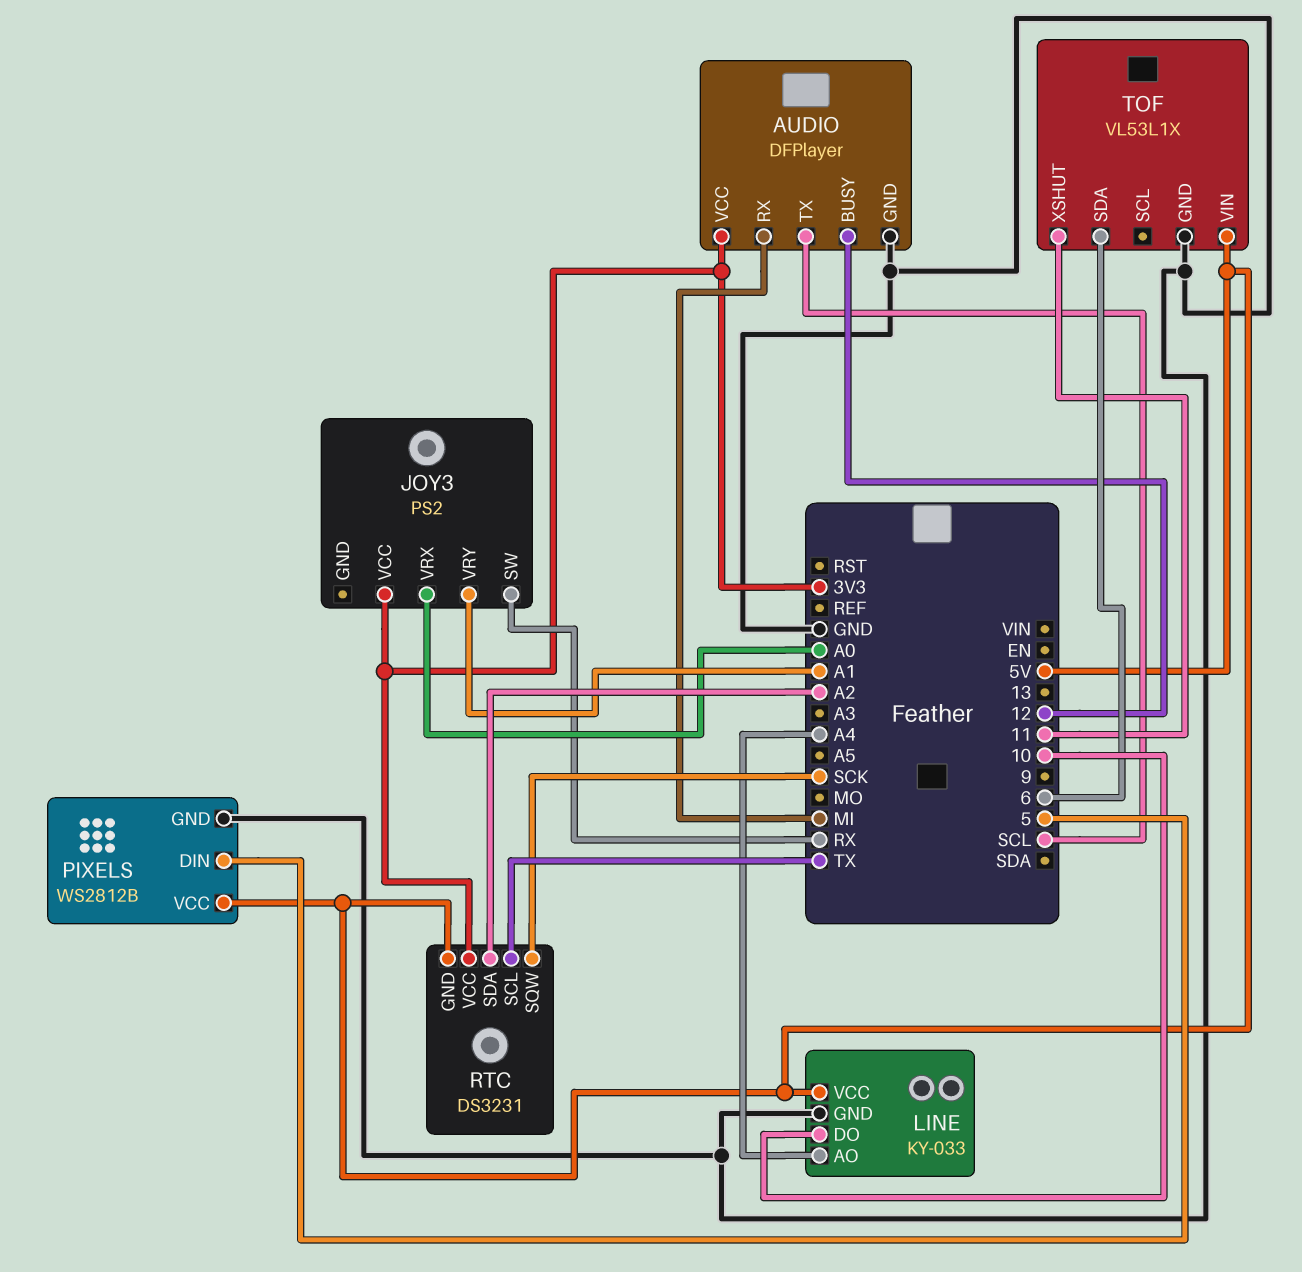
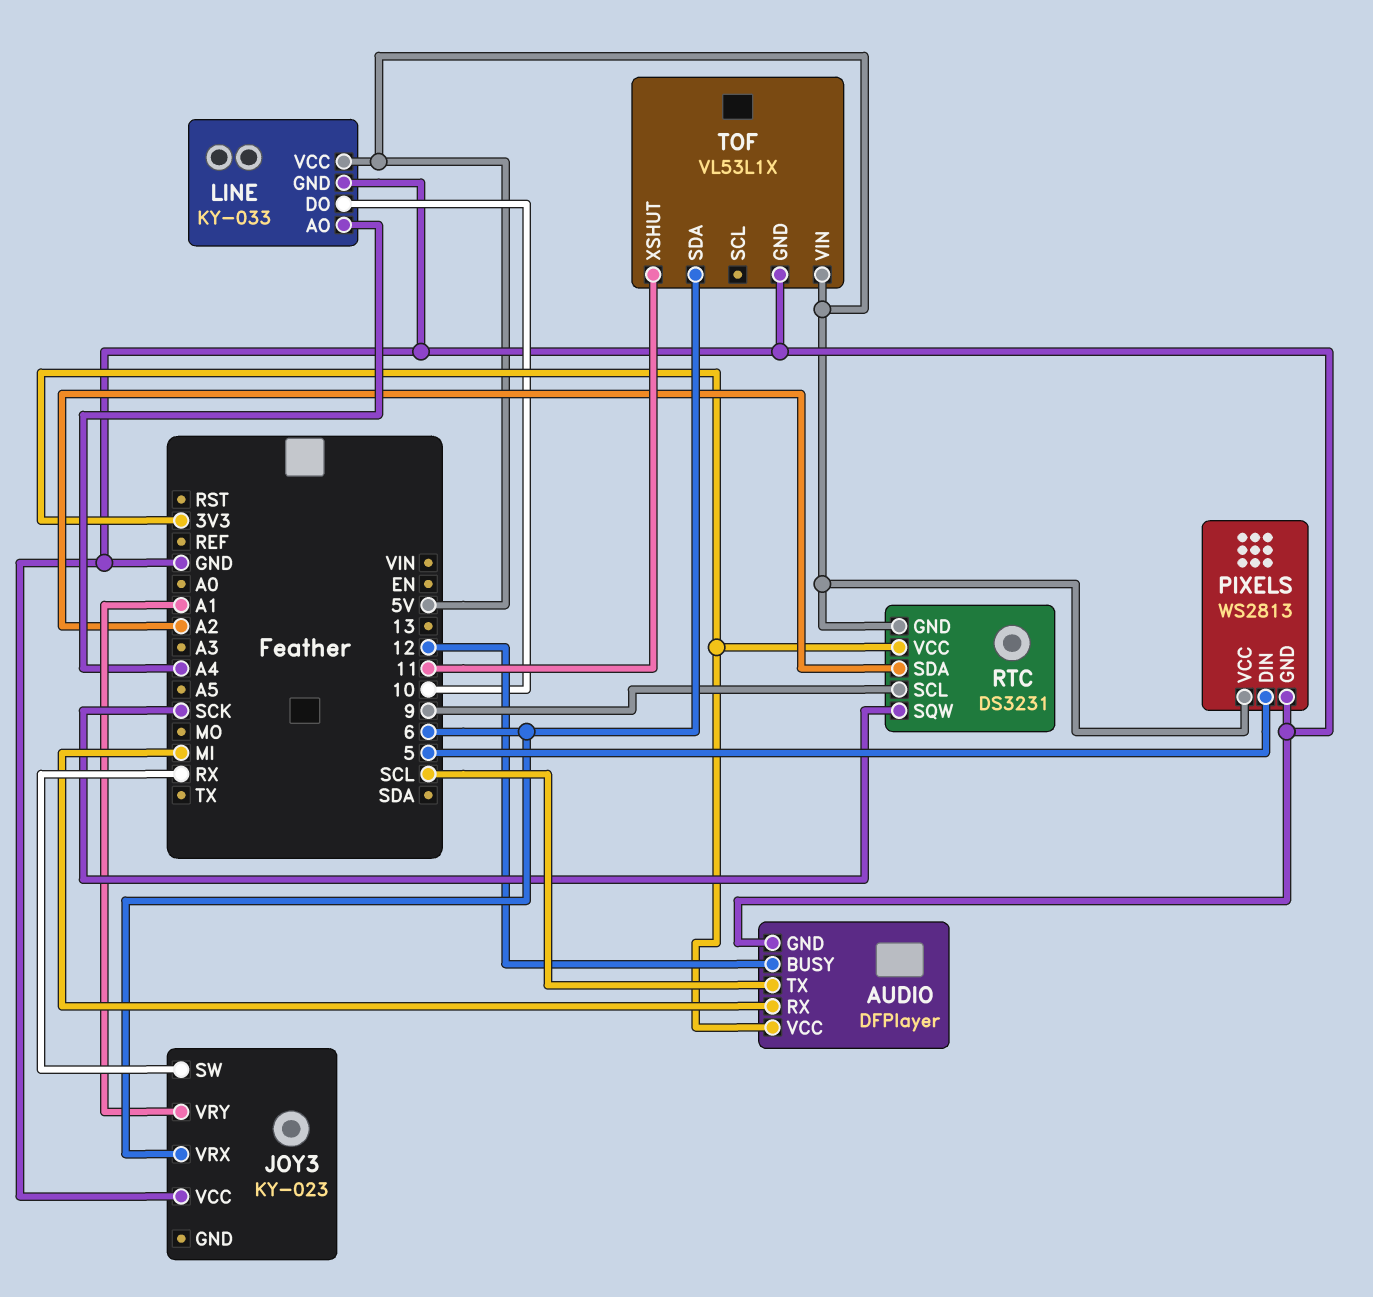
JOY3: PS2 -> KY-023
JOY3 pin VCC: 3V3 -> GND
JOY3 pin VRX: A0 -> 6
PIXELS: WS2812B -> WS2813
RTC pin SCL: TX -> 9

